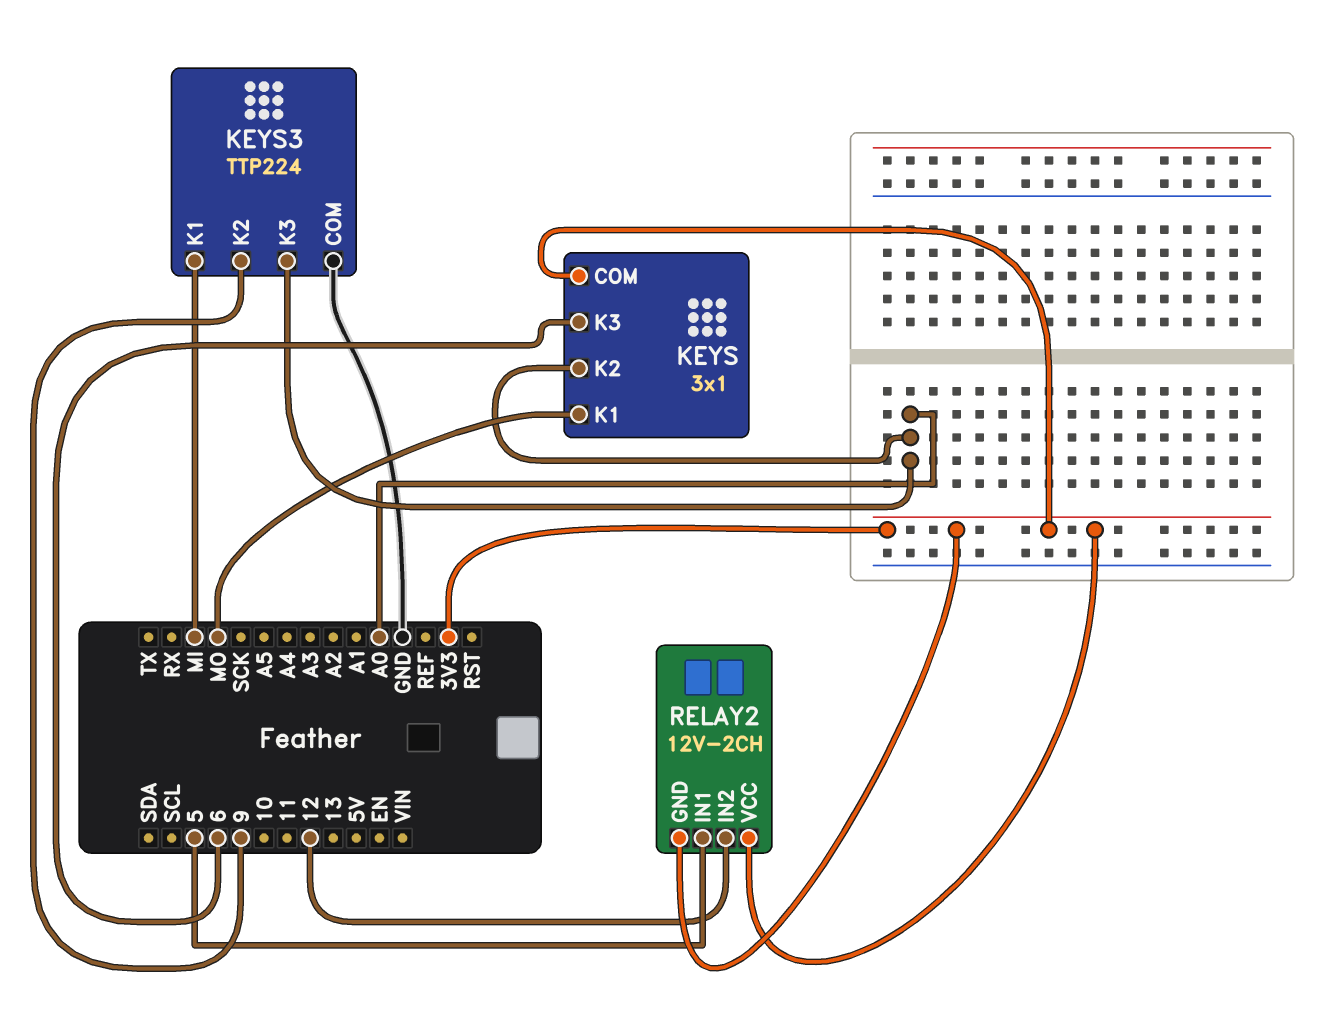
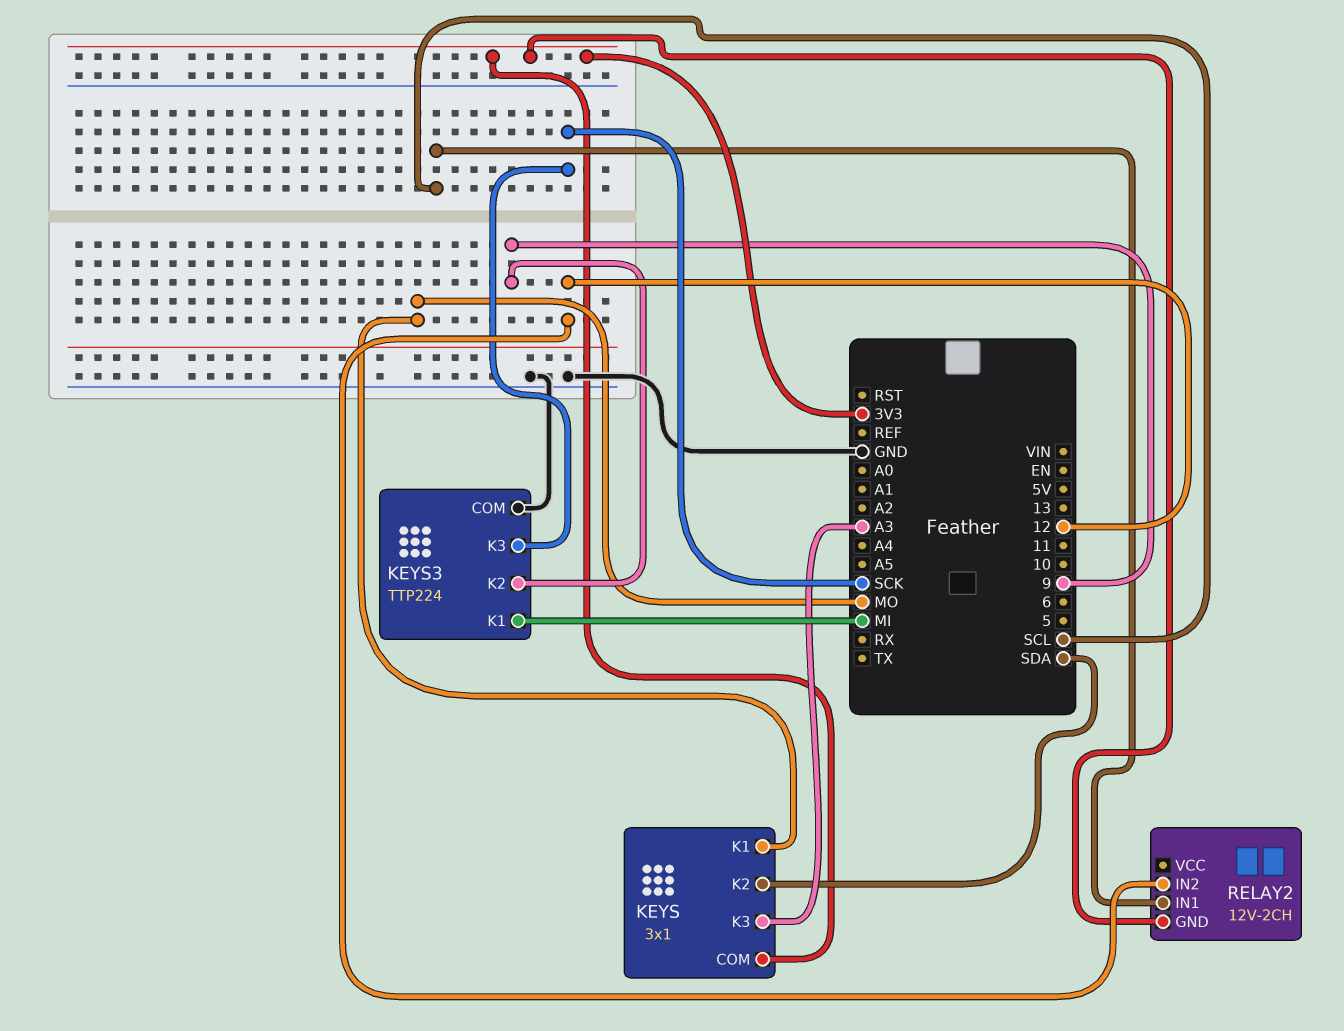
KEYS pin K2: A0 -> SDA
KEYS pin K3: 6 -> A3
KEYS3 pin K3: A0 -> SCK
RELAY2 pin IN1: 5 -> SCL
RELAY2 pin VCC: 3V3 -> none

